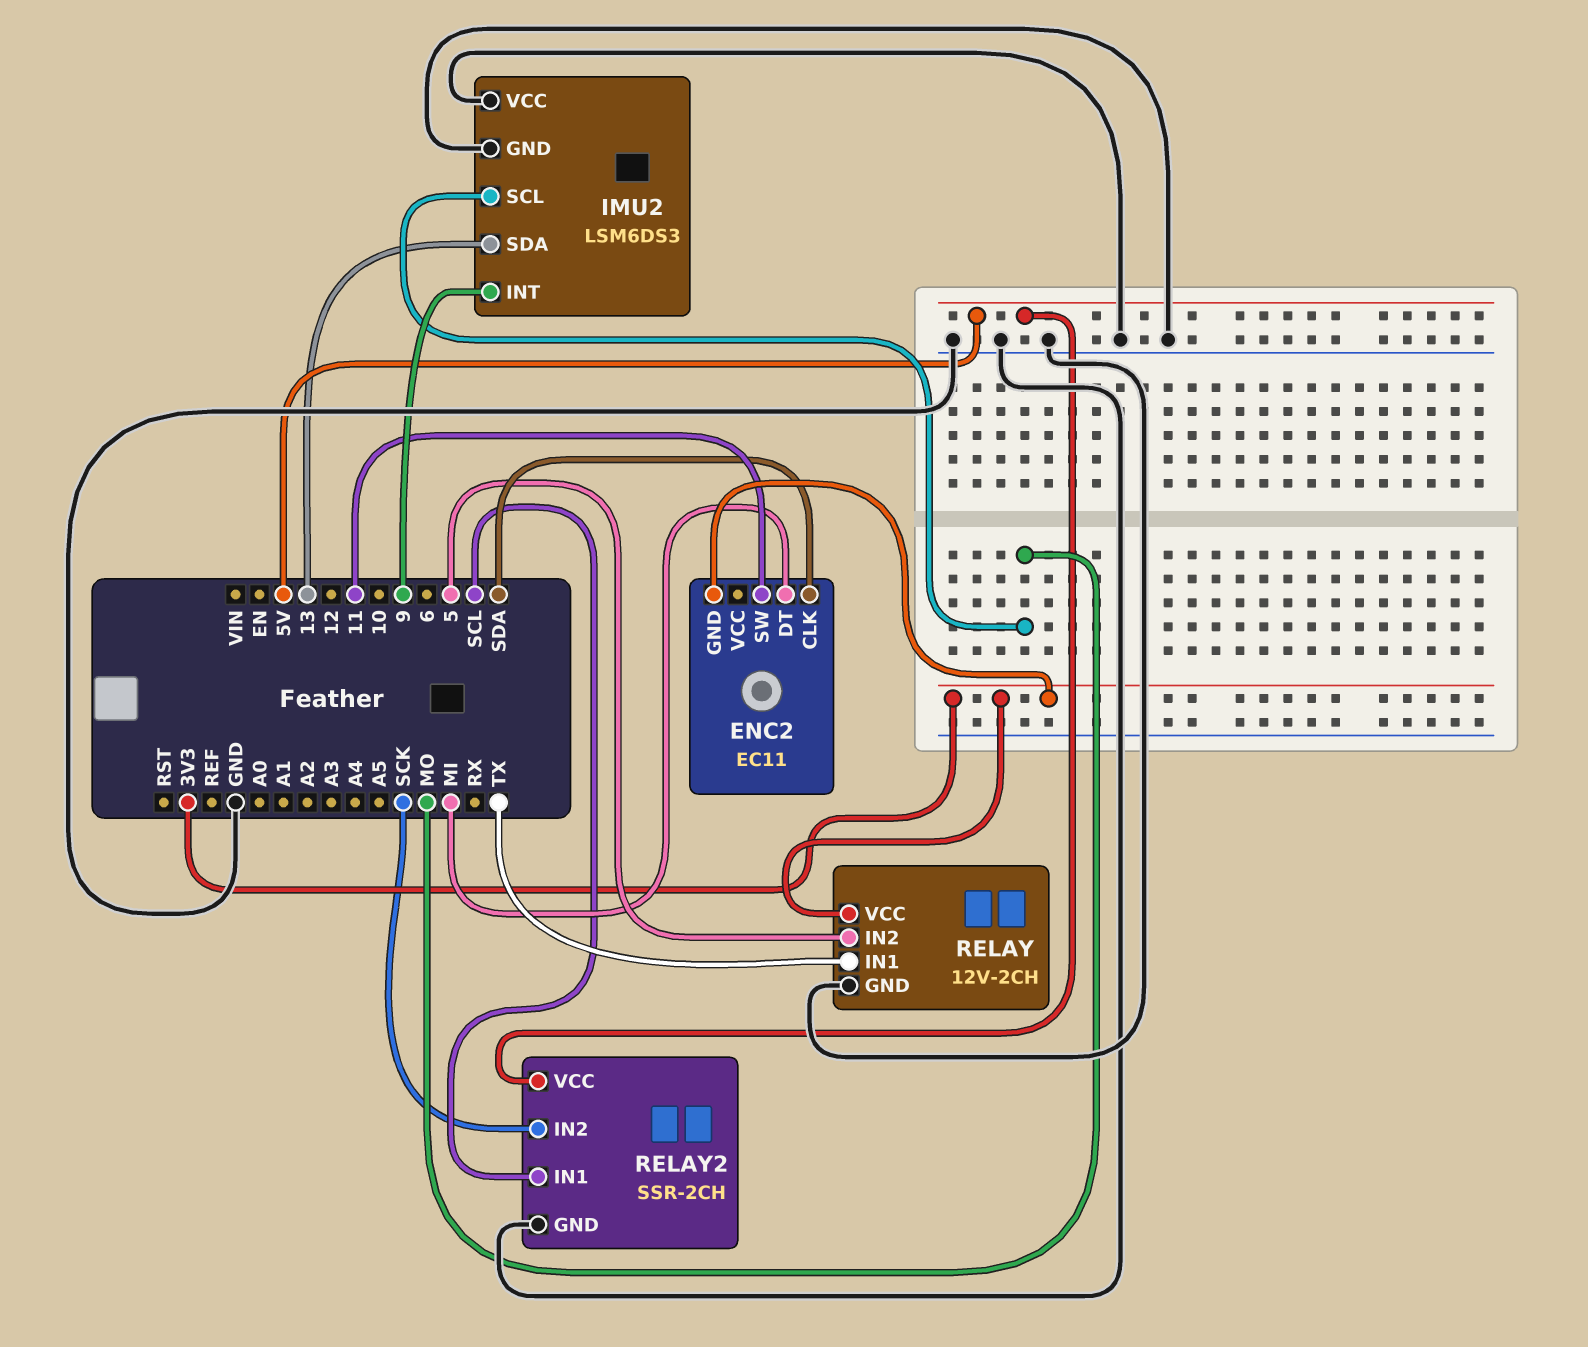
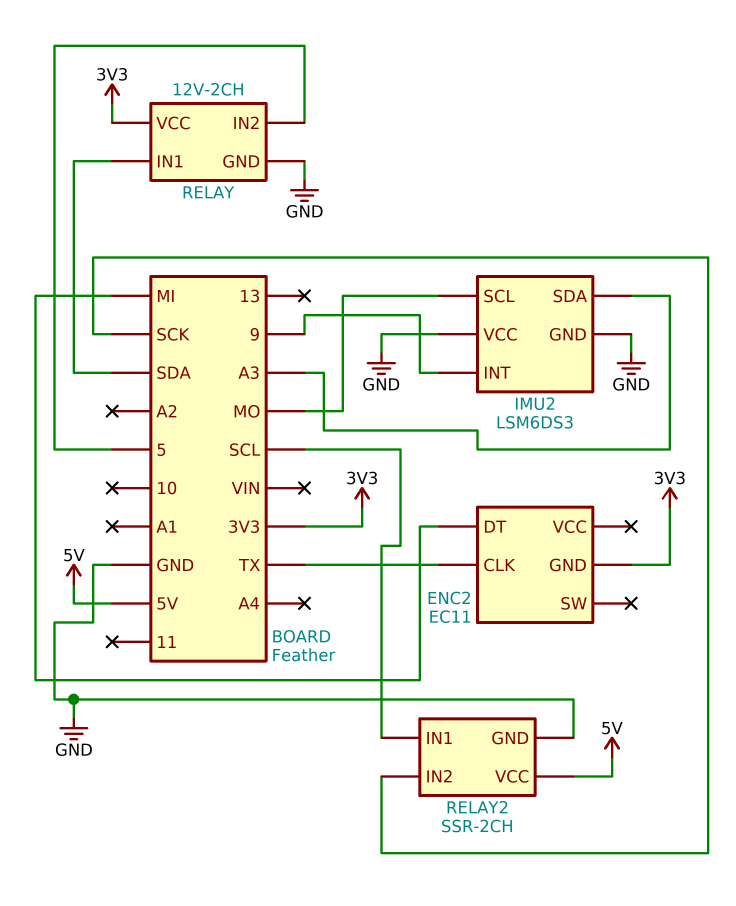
ENC2 pin CLK: SDA -> TX
ENC2 pin SW: 11 -> none
IMU2 pin SDA: 13 -> A3
RELAY pin IN1: TX -> SDA

